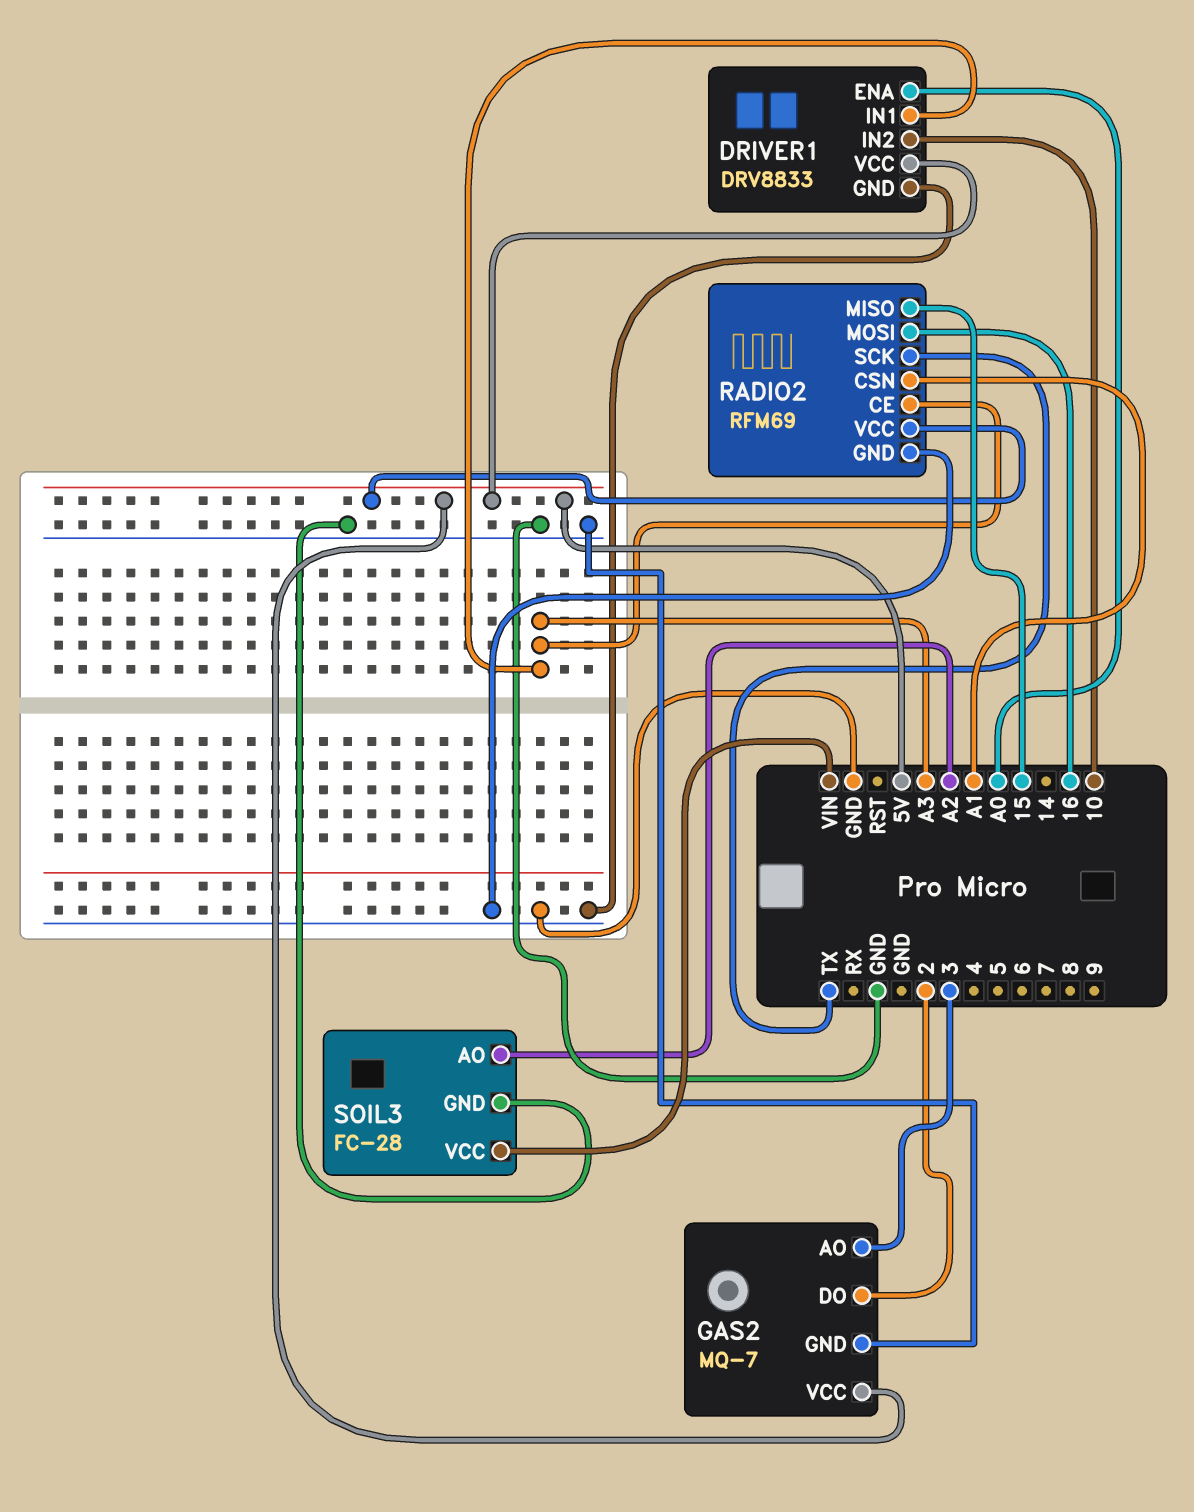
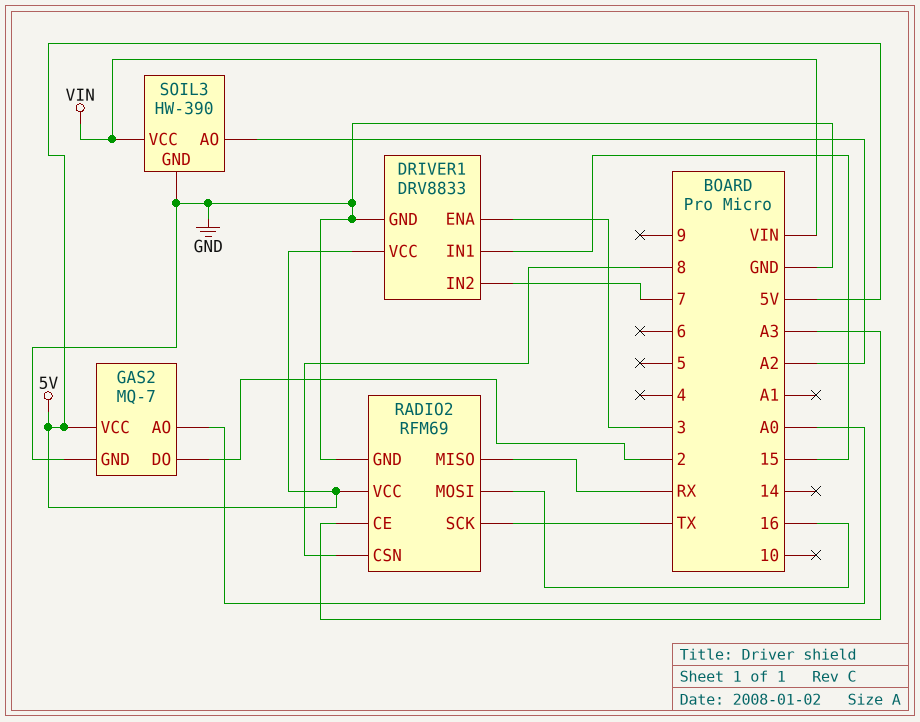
DRIVER1 pin ENA: A0 -> 3
DRIVER1 pin IN1: A3 -> 15
DRIVER1 pin IN2: 10 -> 7
GAS2 pin AO: 3 -> A0
RADIO2 pin CSN: A1 -> 8
RADIO2 pin MISO: 15 -> RX
SOIL3: FC-28 -> HW-390

